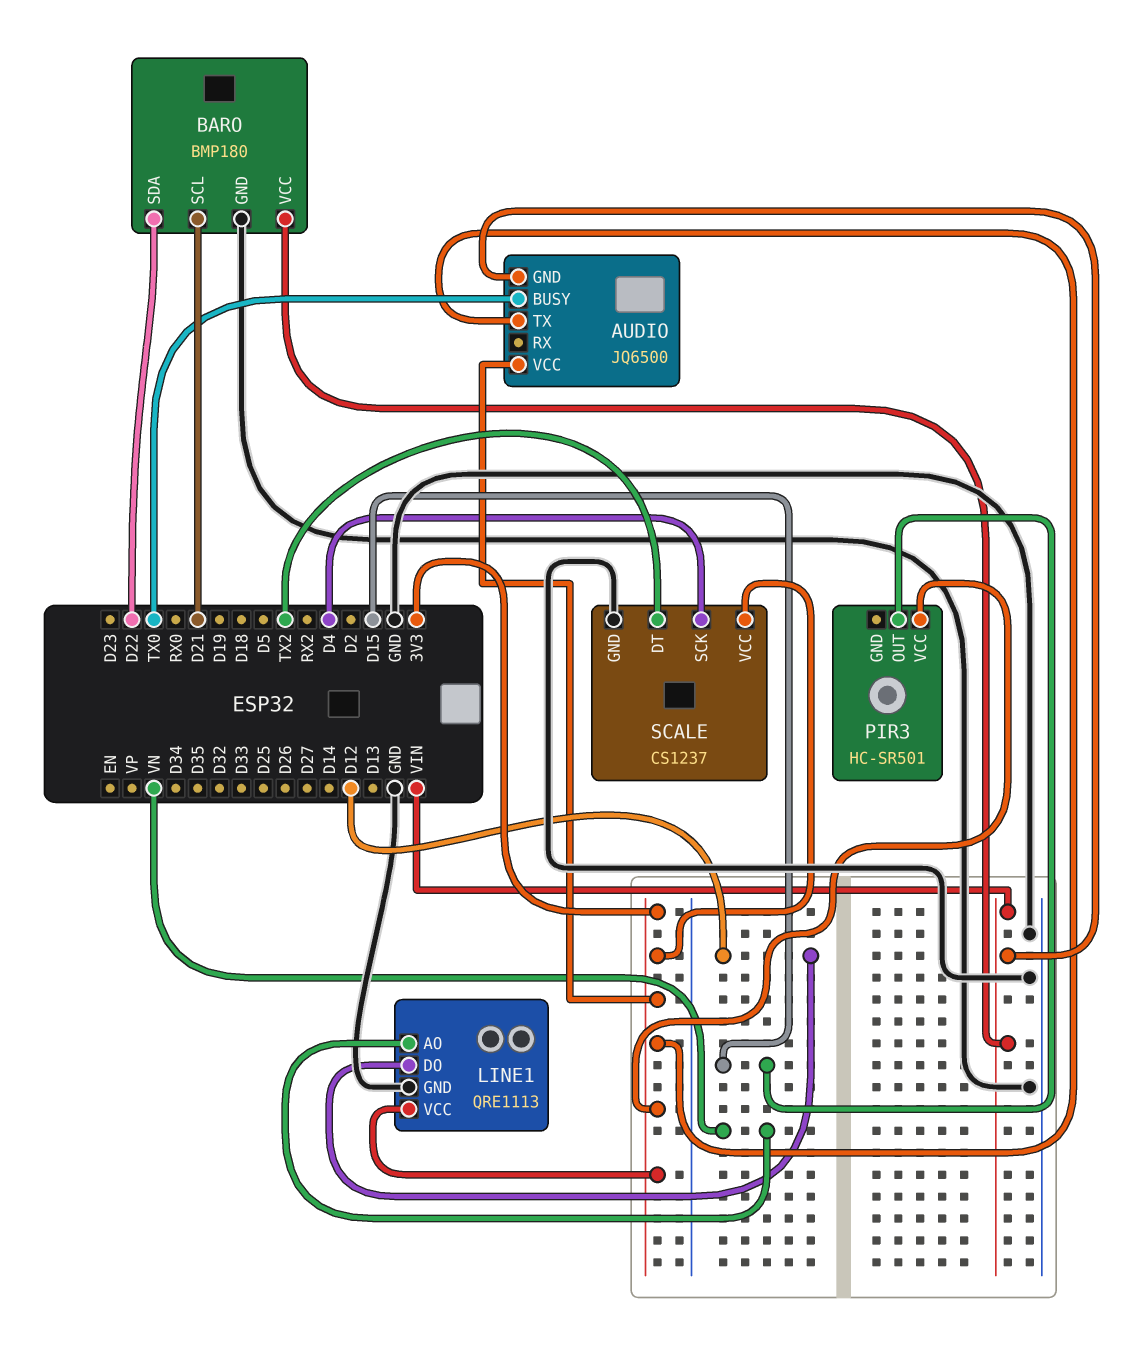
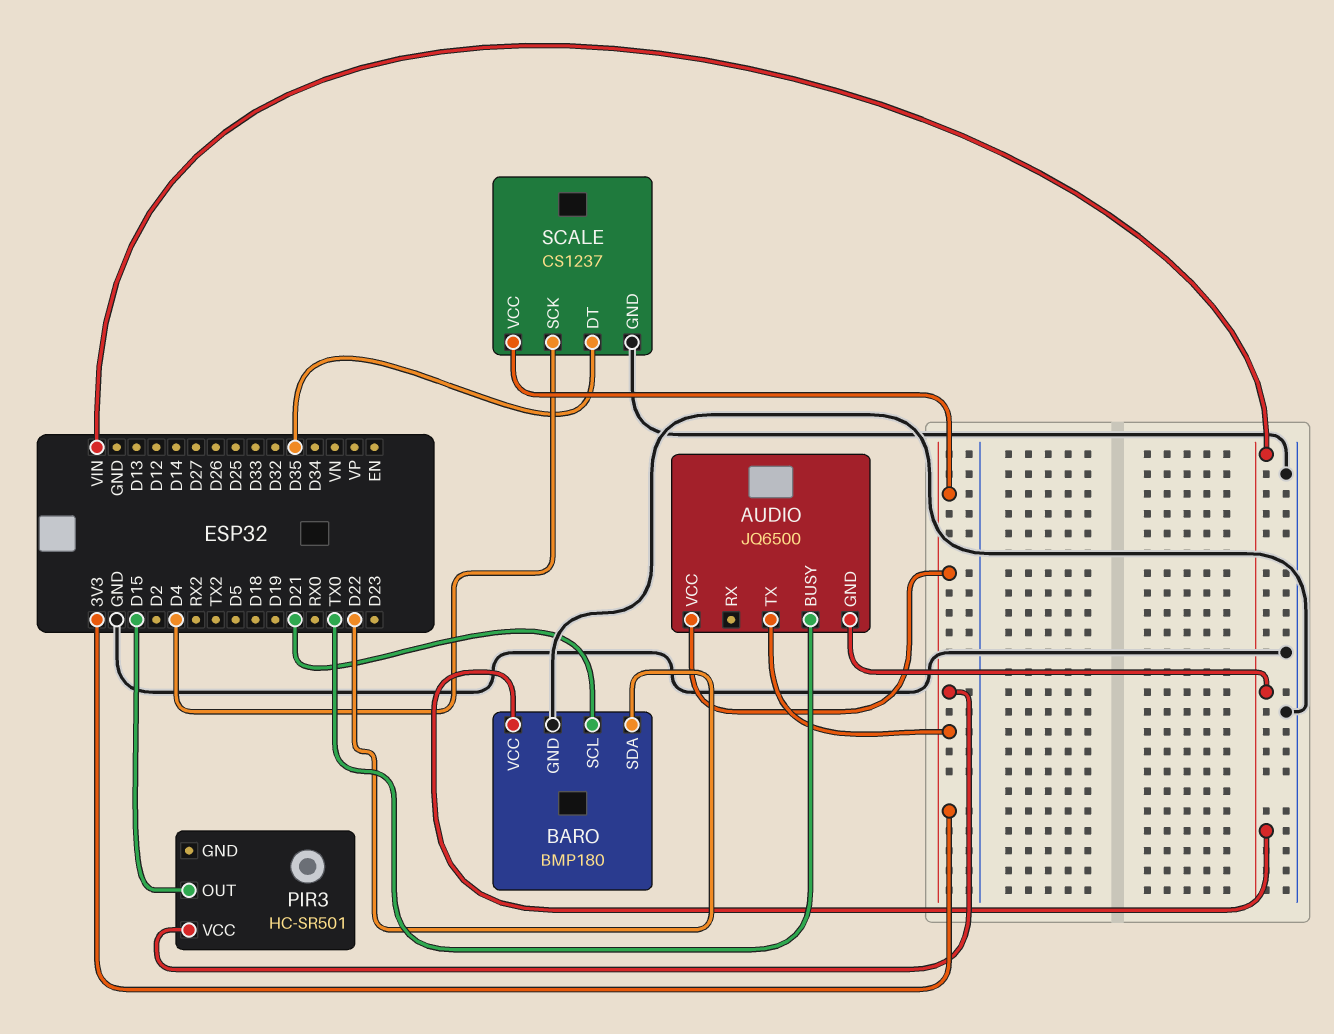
LINE1: QRE1113 -> none
LINE1 pin AO: VN -> none
LINE1 pin DO: D12 -> none
LINE1 pin GND: GND -> none
LINE1 pin VCC: 3V3 -> none
SCALE pin DT: TX2 -> D35

